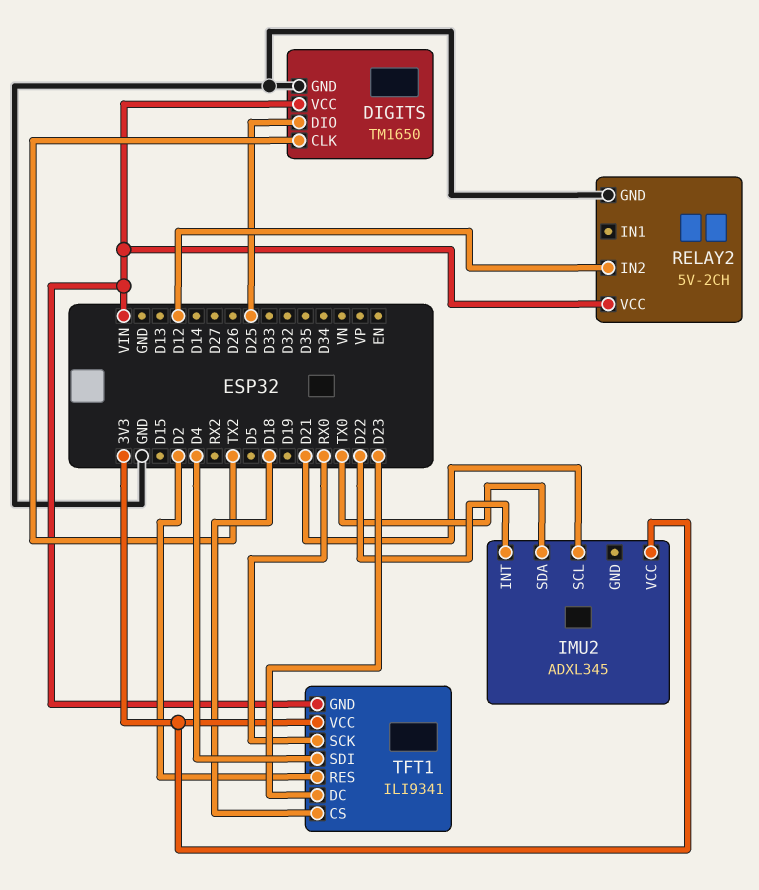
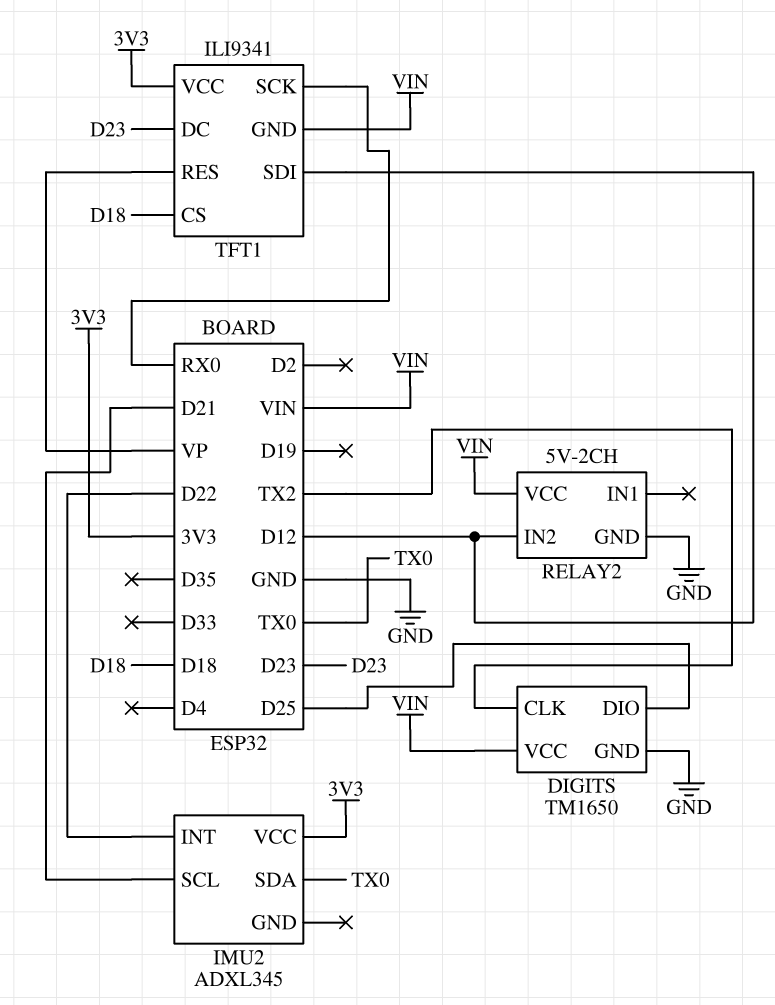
TFT1 pin RES: D2 -> VP
TFT1 pin SDI: D4 -> D12

